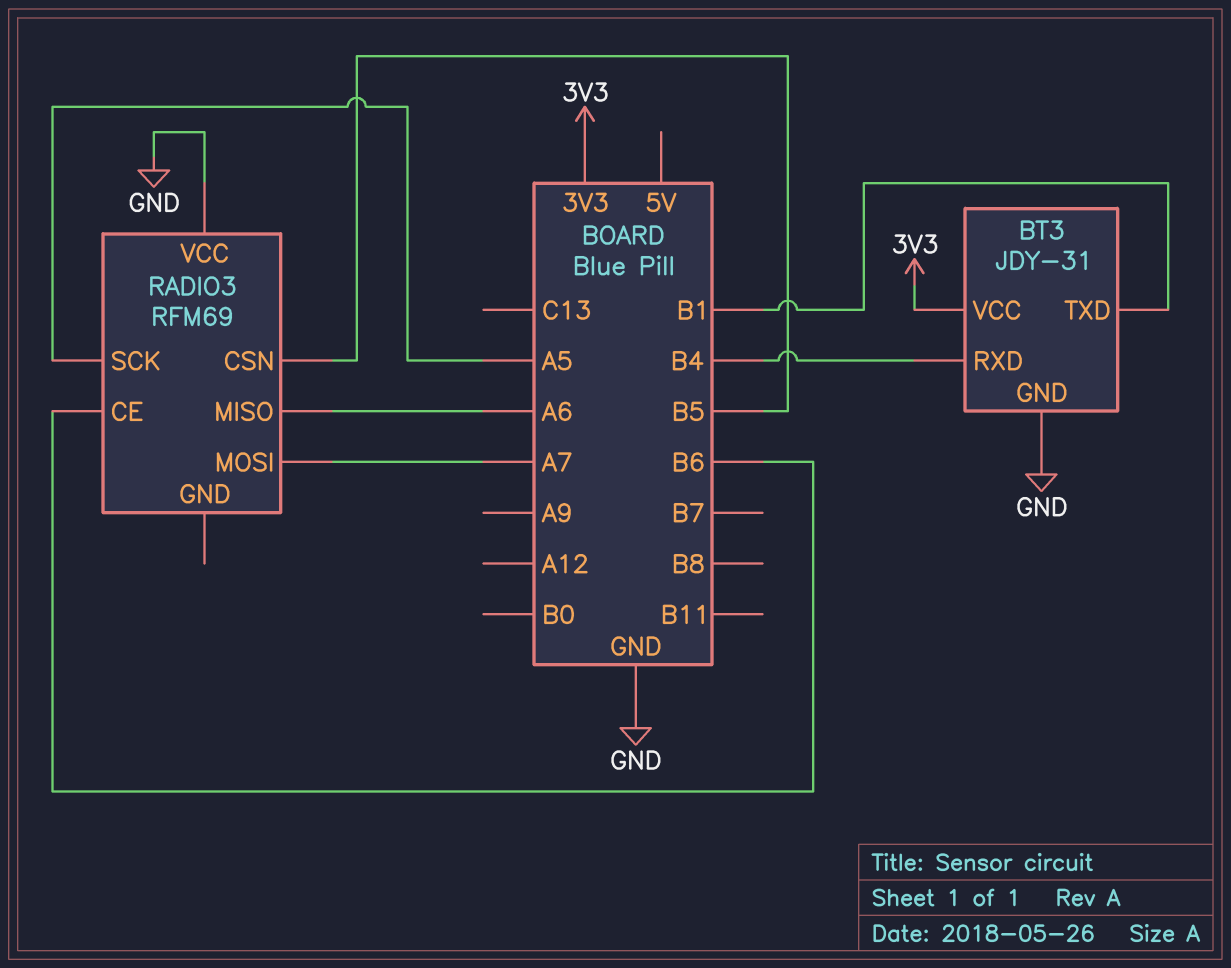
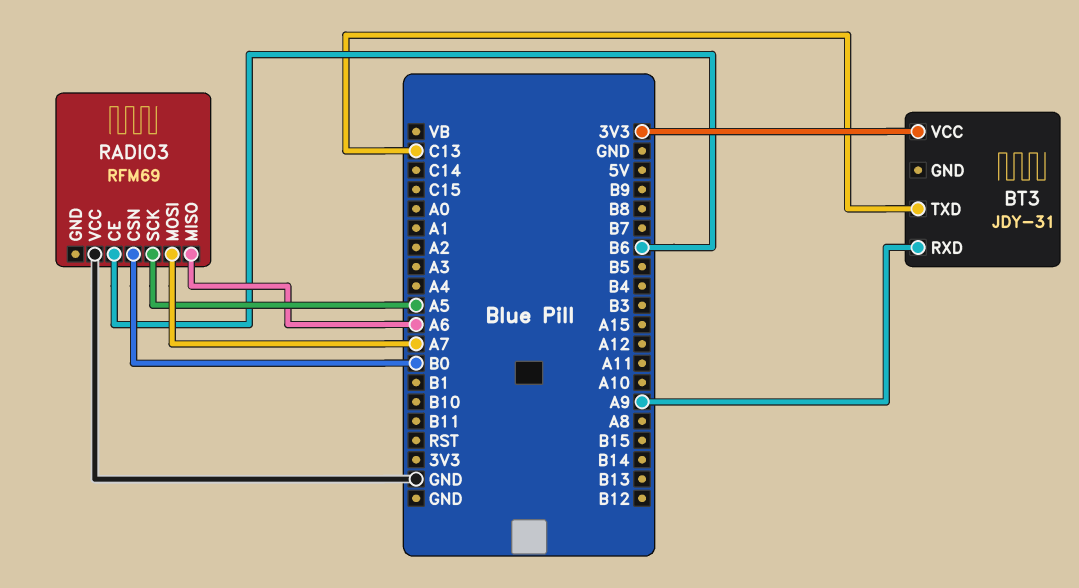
BT3 pin GND: GND -> none
BT3 pin RXD: B4 -> A9
BT3 pin TXD: B1 -> C13
RADIO3 pin CSN: B5 -> B0

